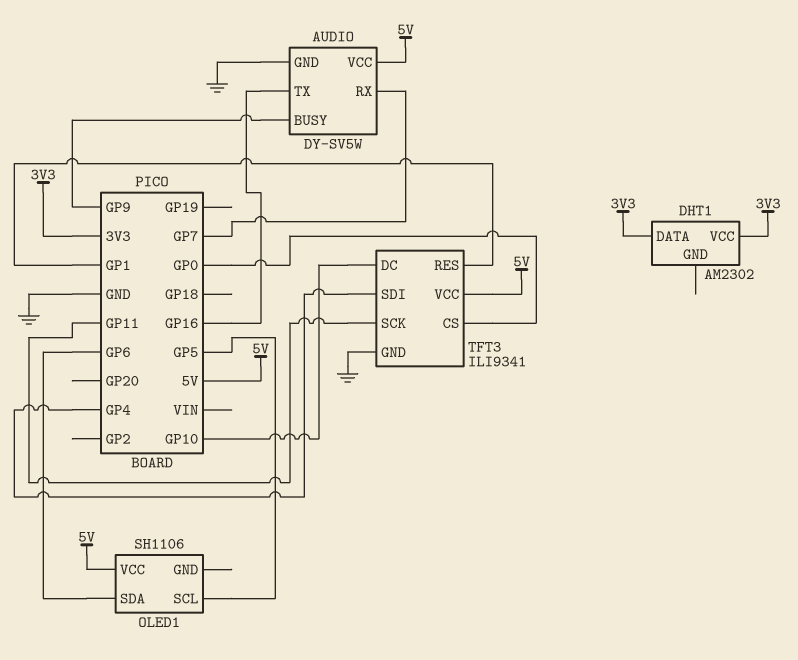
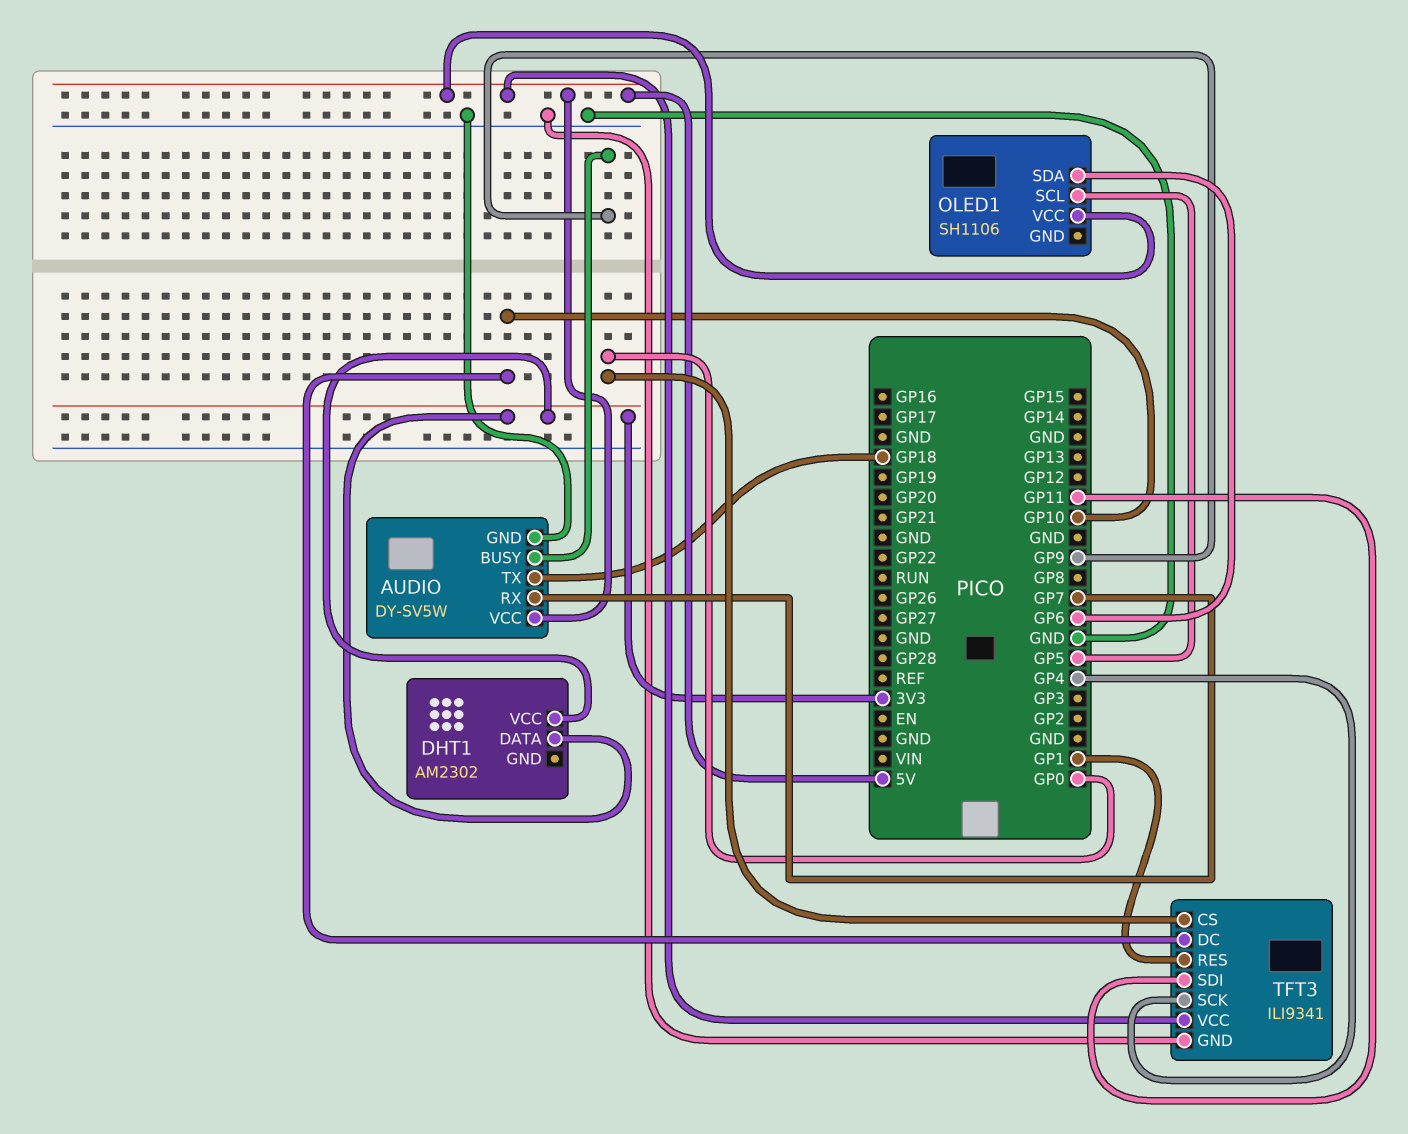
AUDIO pin TX: GP16 -> GP18
TFT3 pin SCK: GP11 -> GP4
TFT3 pin SDI: GP4 -> GP11

